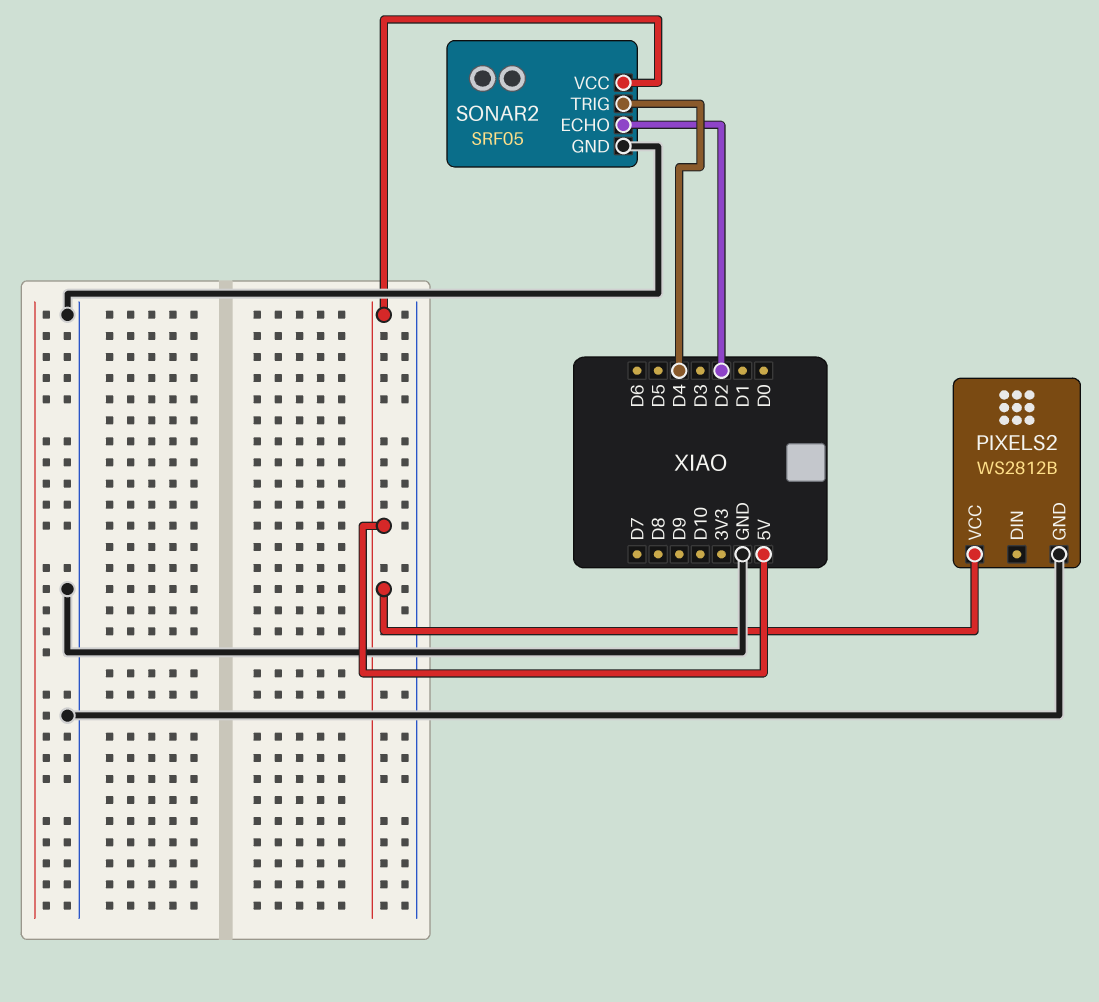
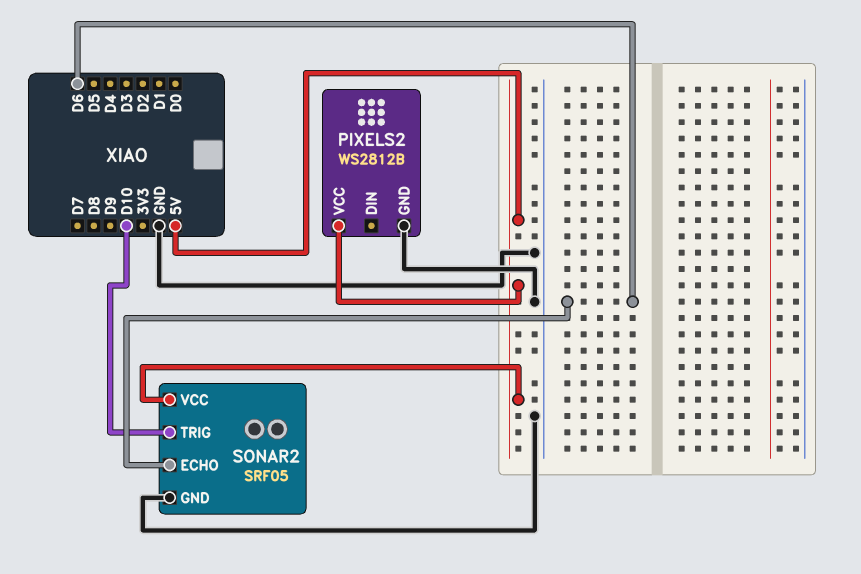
SONAR2 pin ECHO: D2 -> D6
SONAR2 pin TRIG: D4 -> D10

